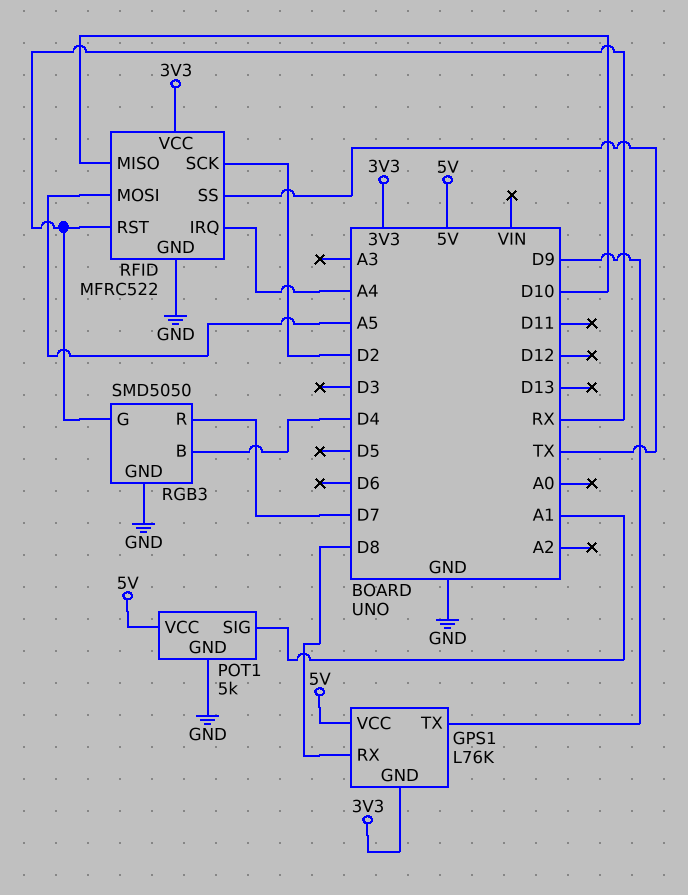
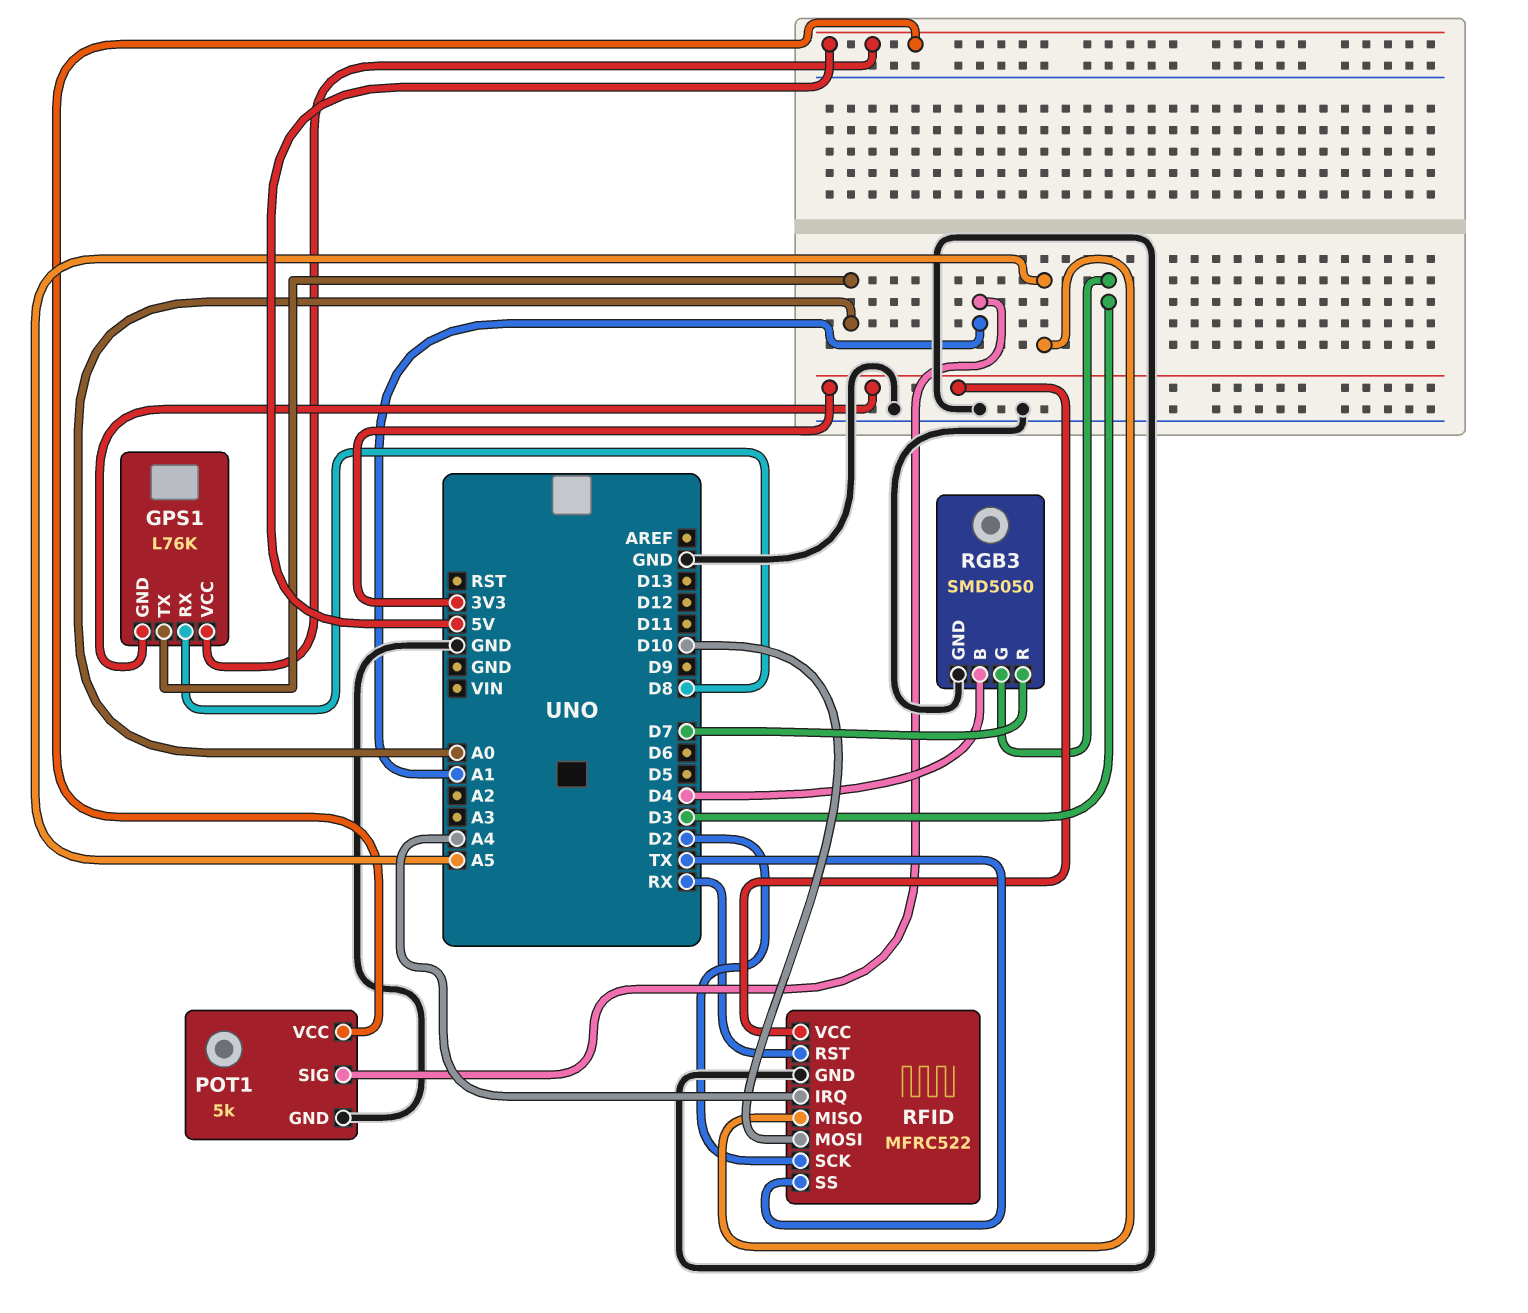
GPS1 pin TX: D9 -> A0
RFID pin MISO: D10 -> A5
RFID pin MOSI: A5 -> D10
RGB3 pin G: RX -> D3

